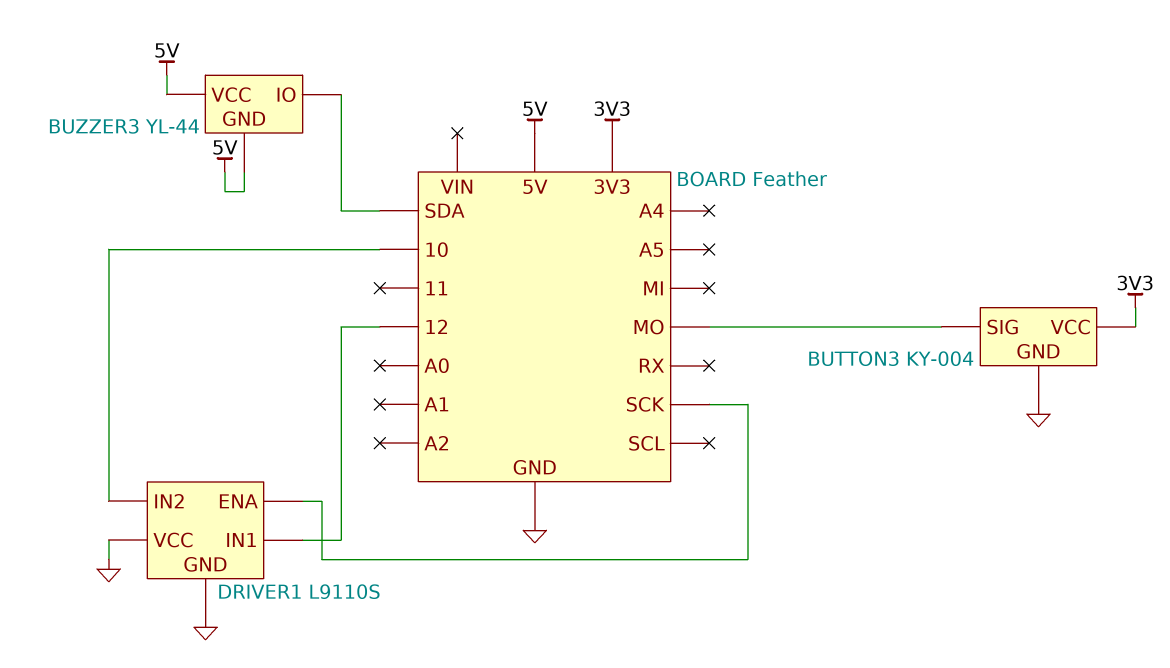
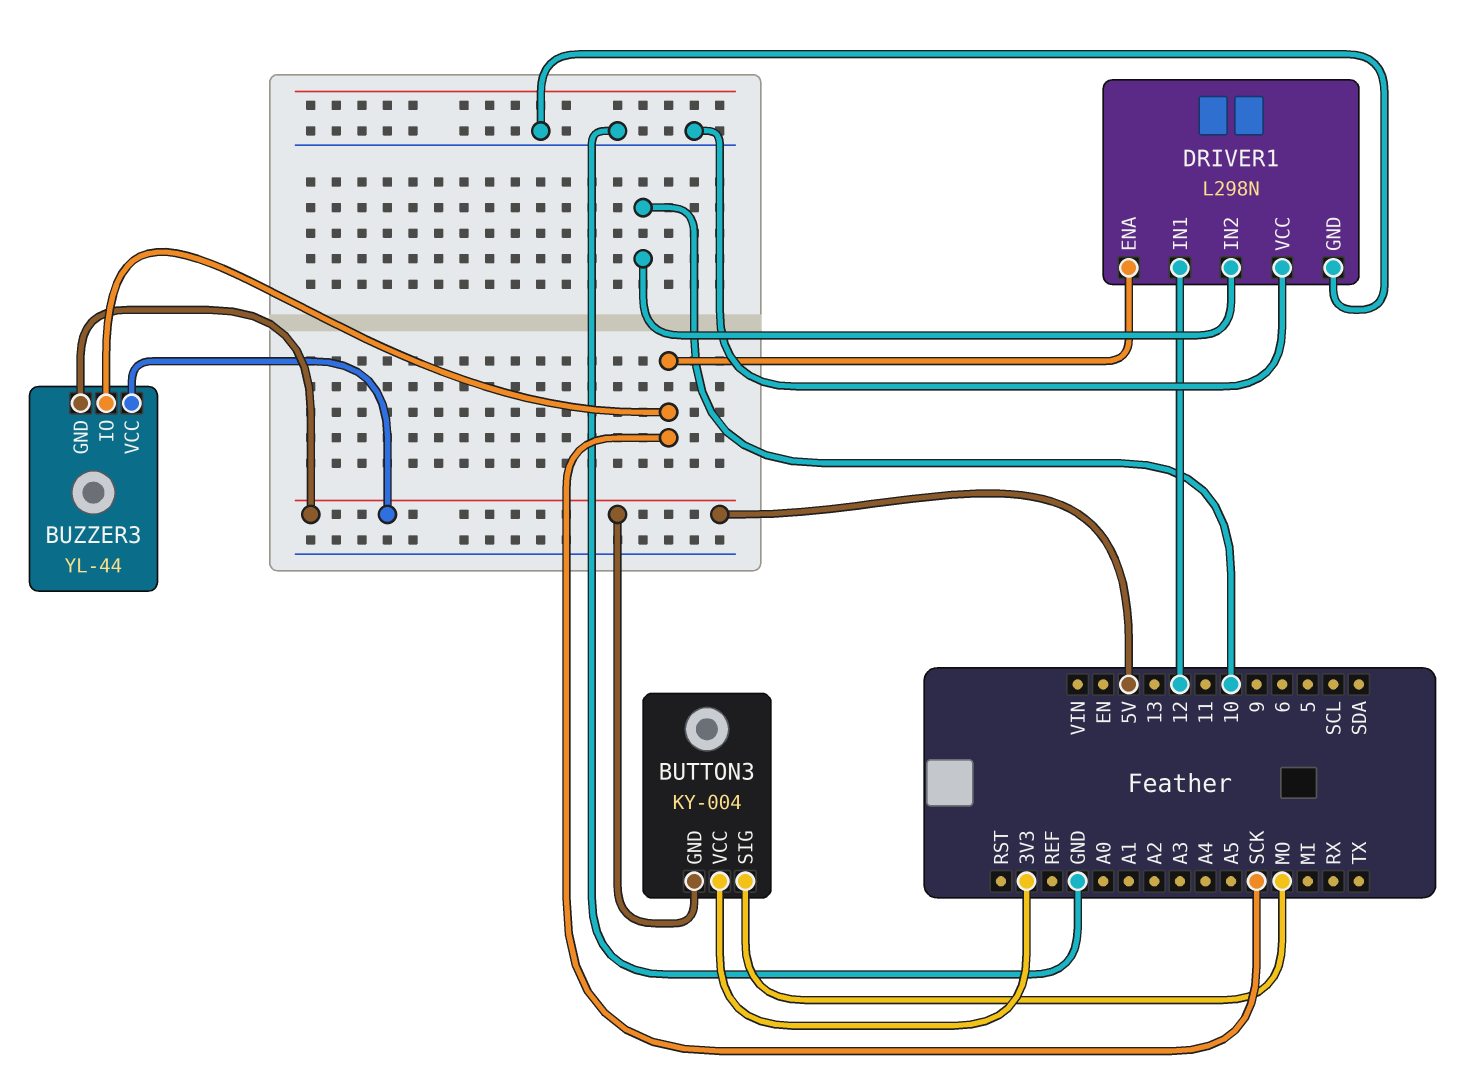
BUTTON3 pin GND: GND -> 5V
BUZZER3 pin IO: SDA -> SCK
DRIVER1: L9110S -> L298N

